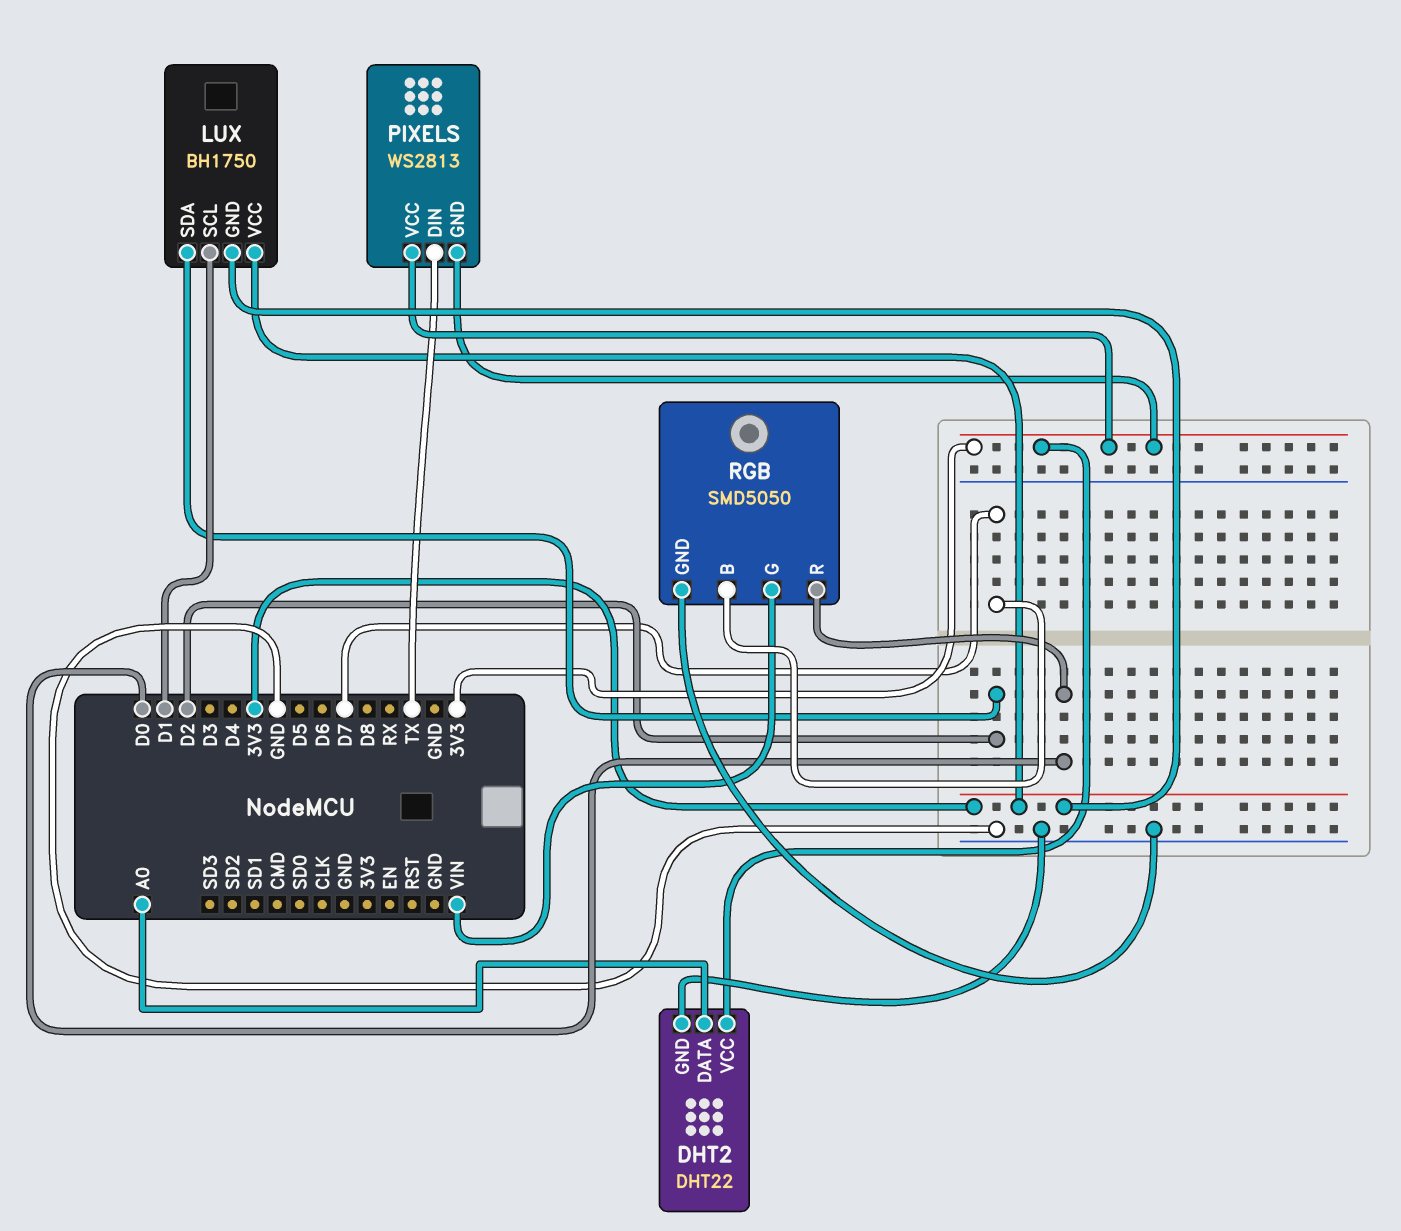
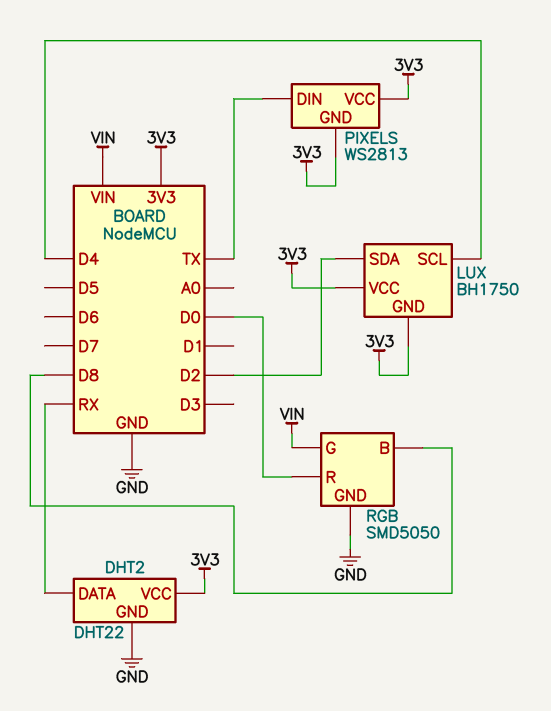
DHT2 pin DATA: A0 -> RX
LUX pin SCL: D1 -> D4
RGB pin B: D7 -> D8

